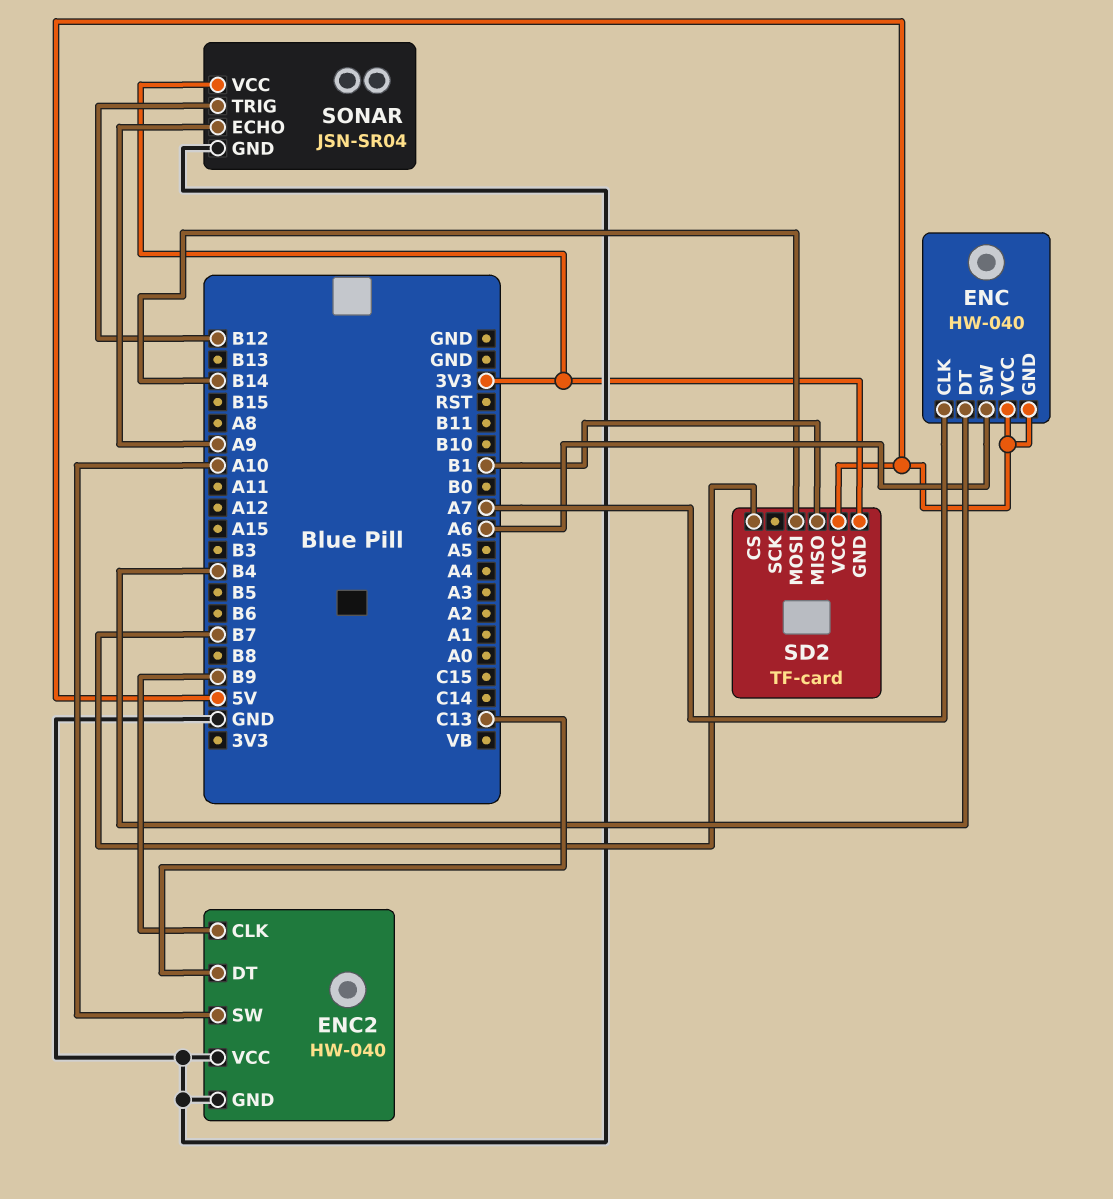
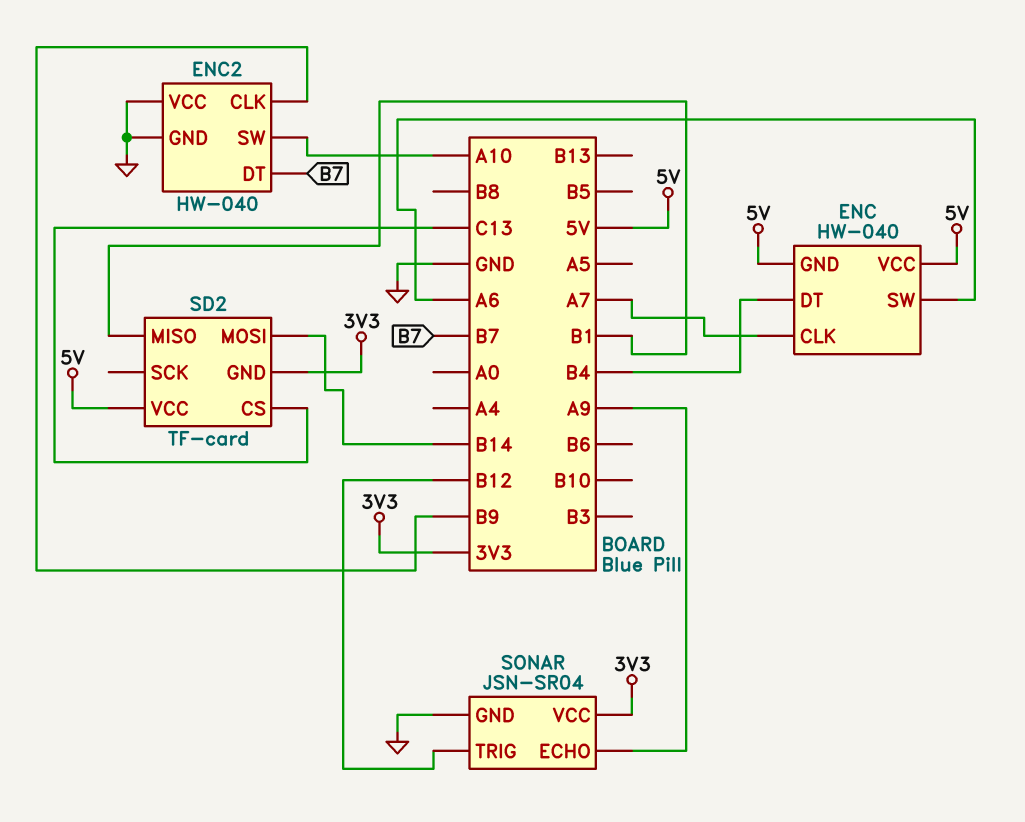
ENC2 pin DT: C13 -> B7
SD2 pin CS: B7 -> C13

